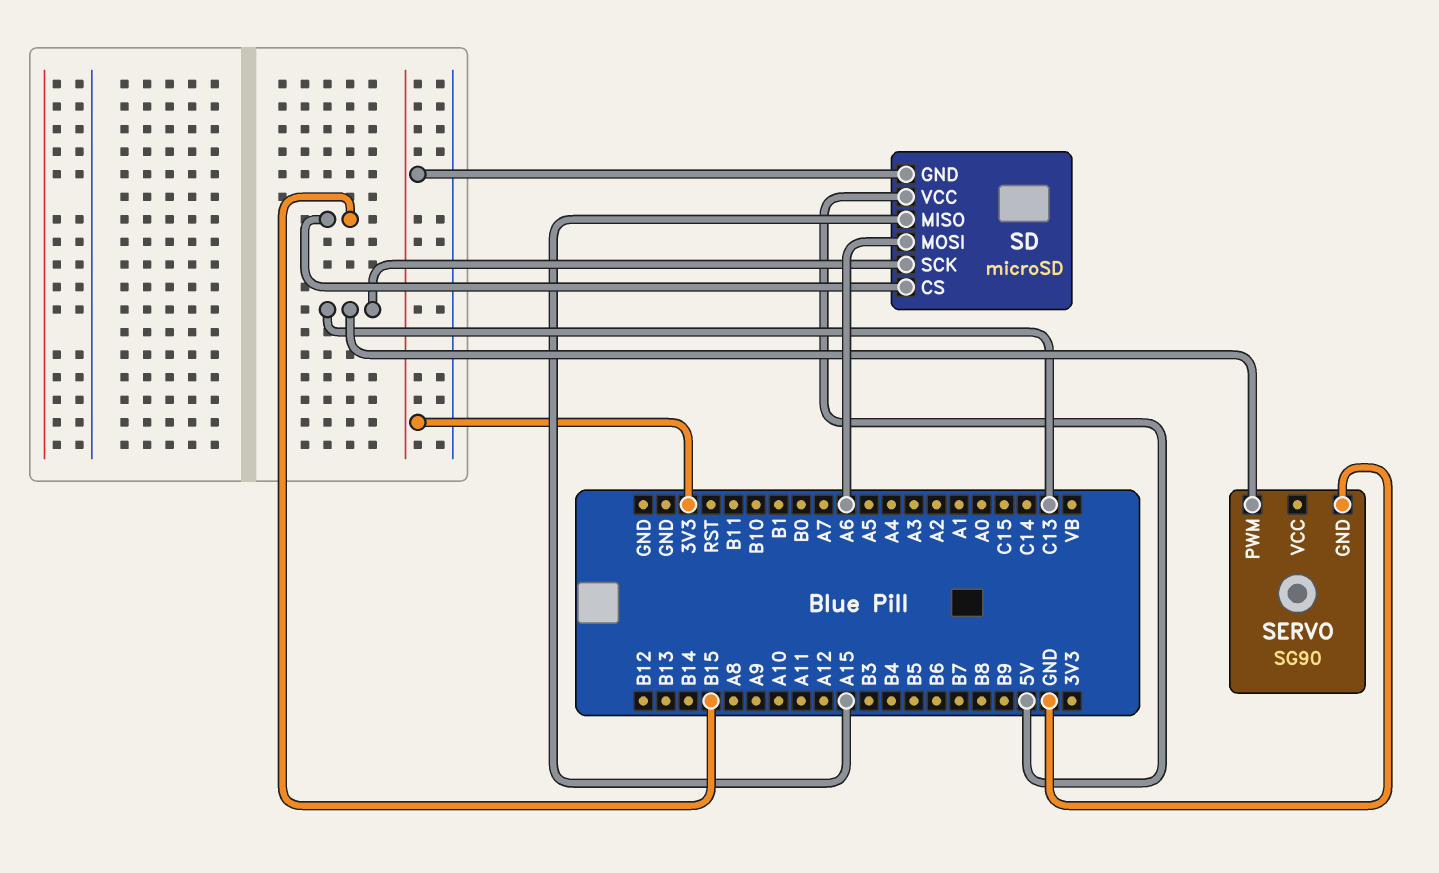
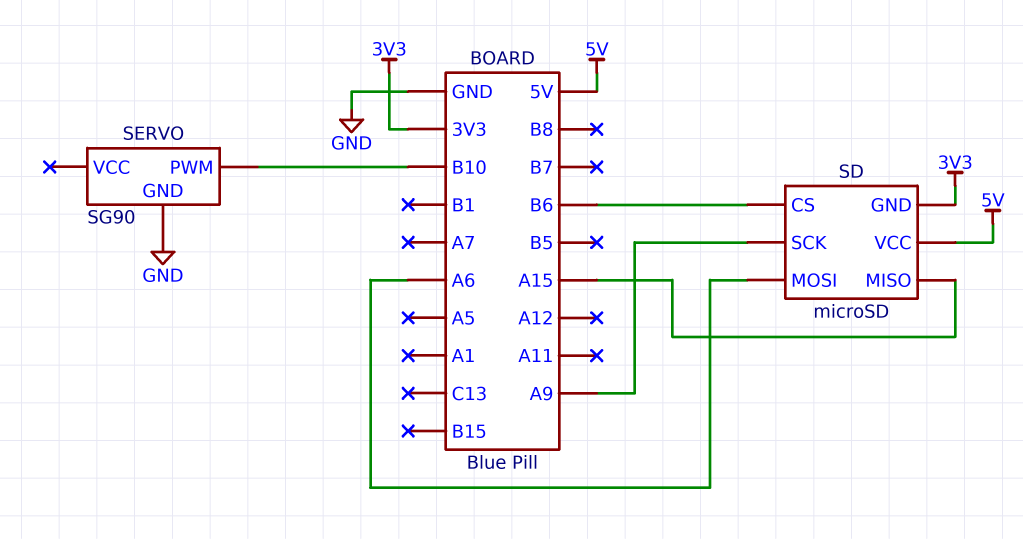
SD pin CS: B15 -> B6
SD pin SCK: C13 -> A9
SERVO pin PWM: C13 -> B10

